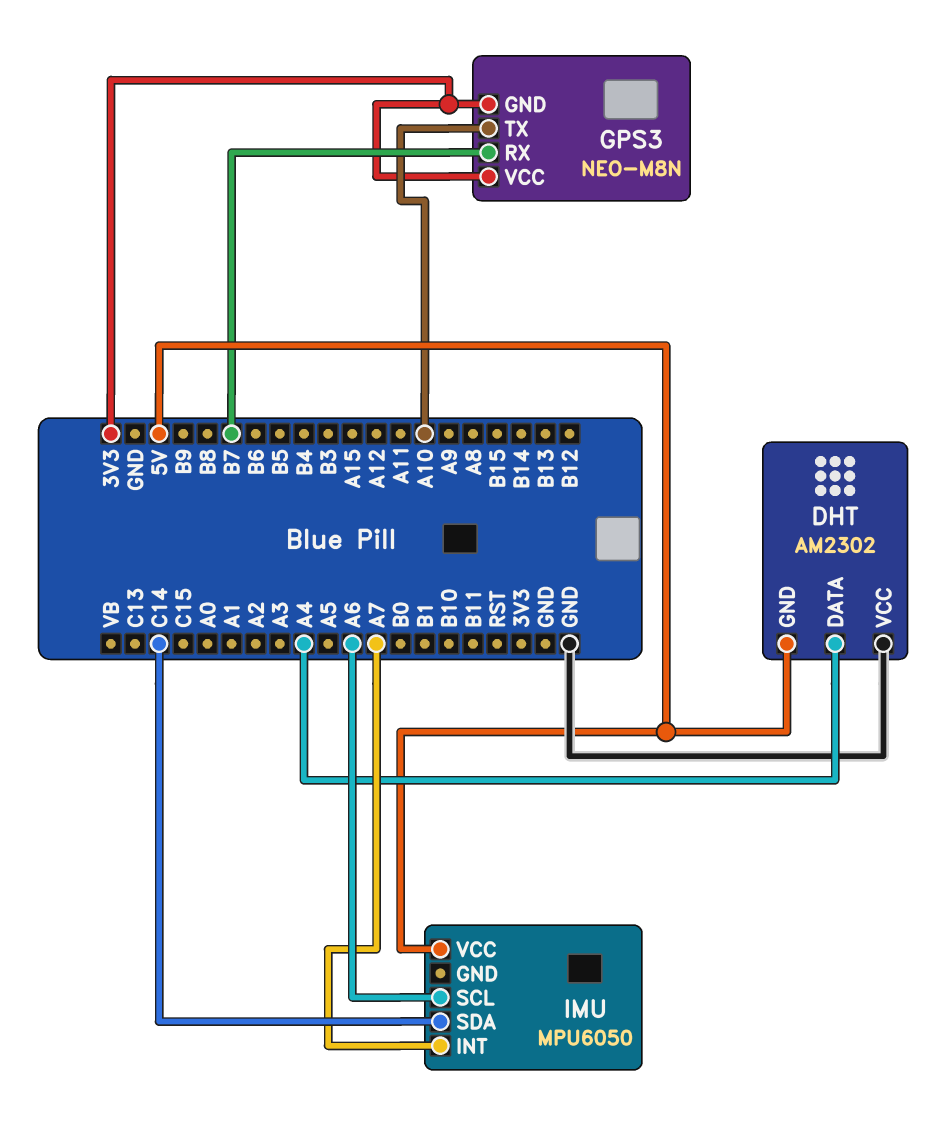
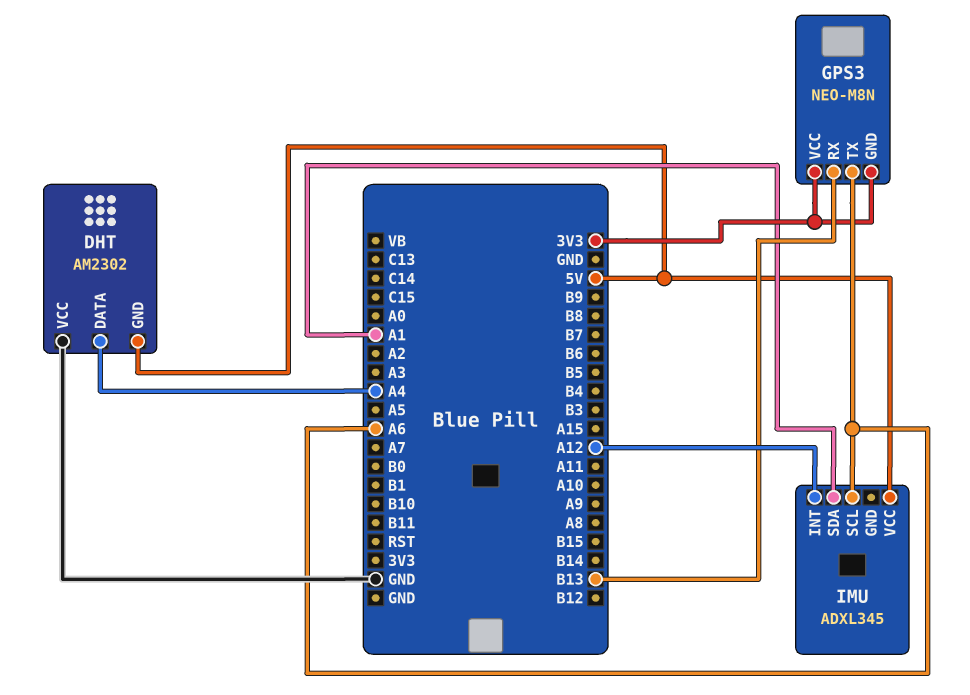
GPS3 pin RX: B7 -> B13
GPS3 pin TX: A10 -> A6
IMU: MPU6050 -> ADXL345
IMU pin INT: A7 -> A12
IMU pin SDA: C14 -> A1

